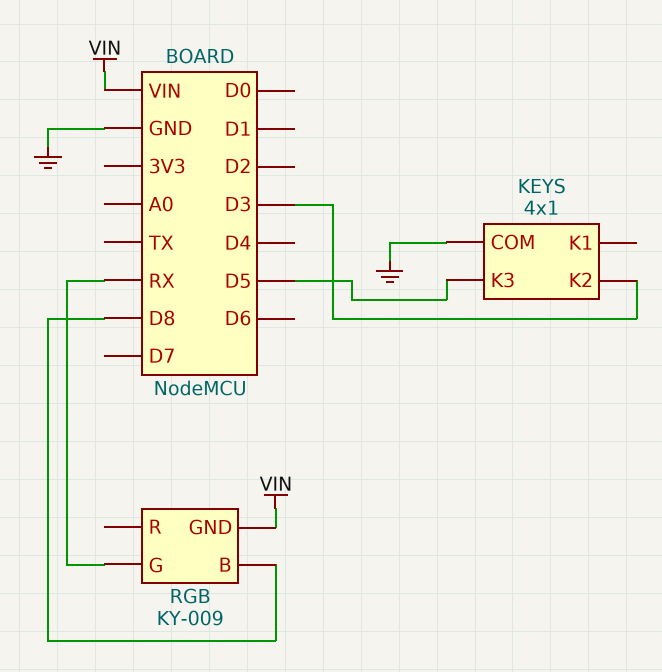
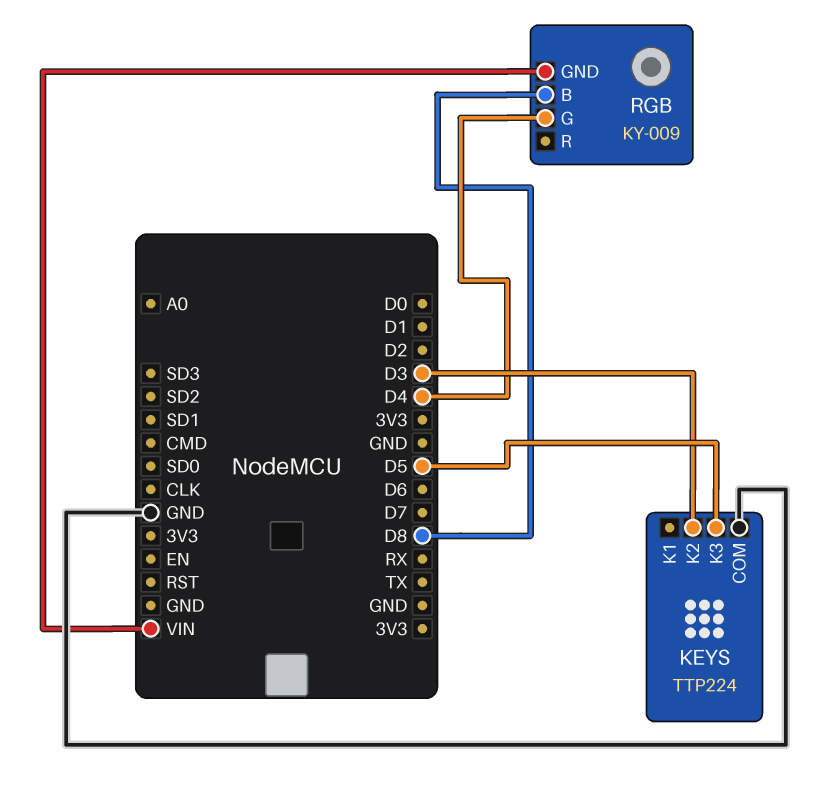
KEYS: 4x1 -> TTP224
RGB pin G: RX -> D4

